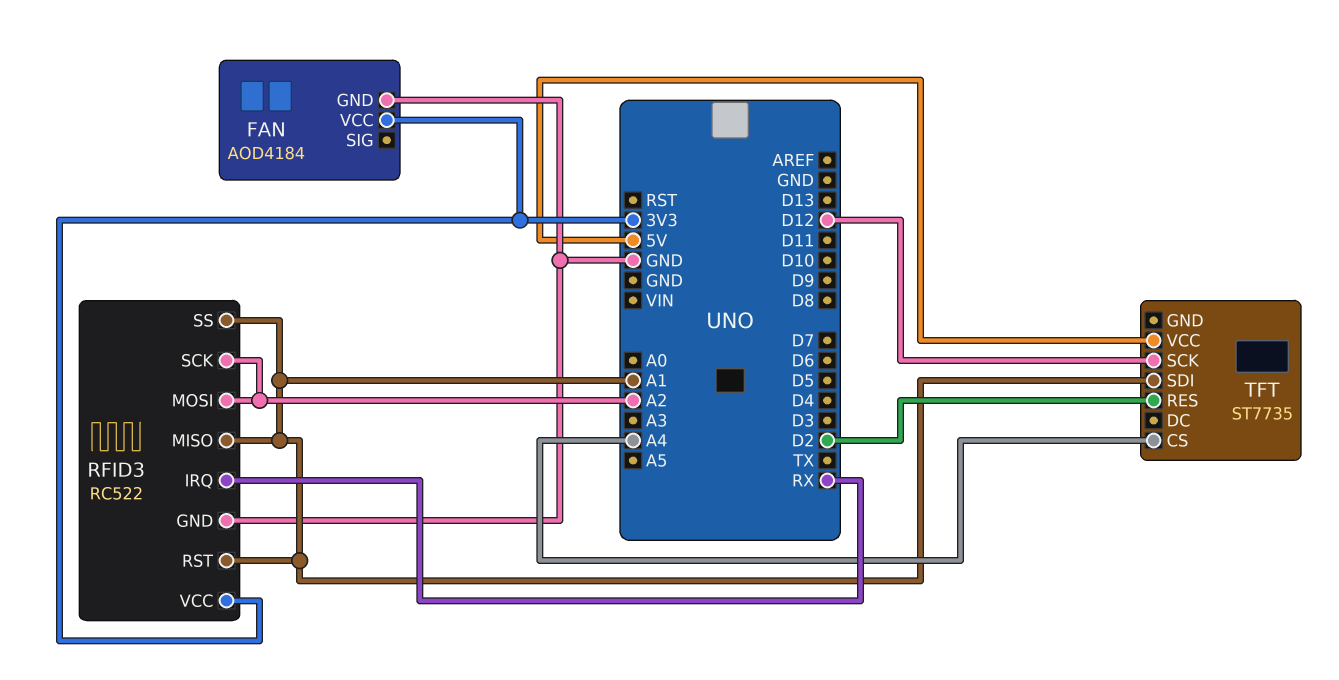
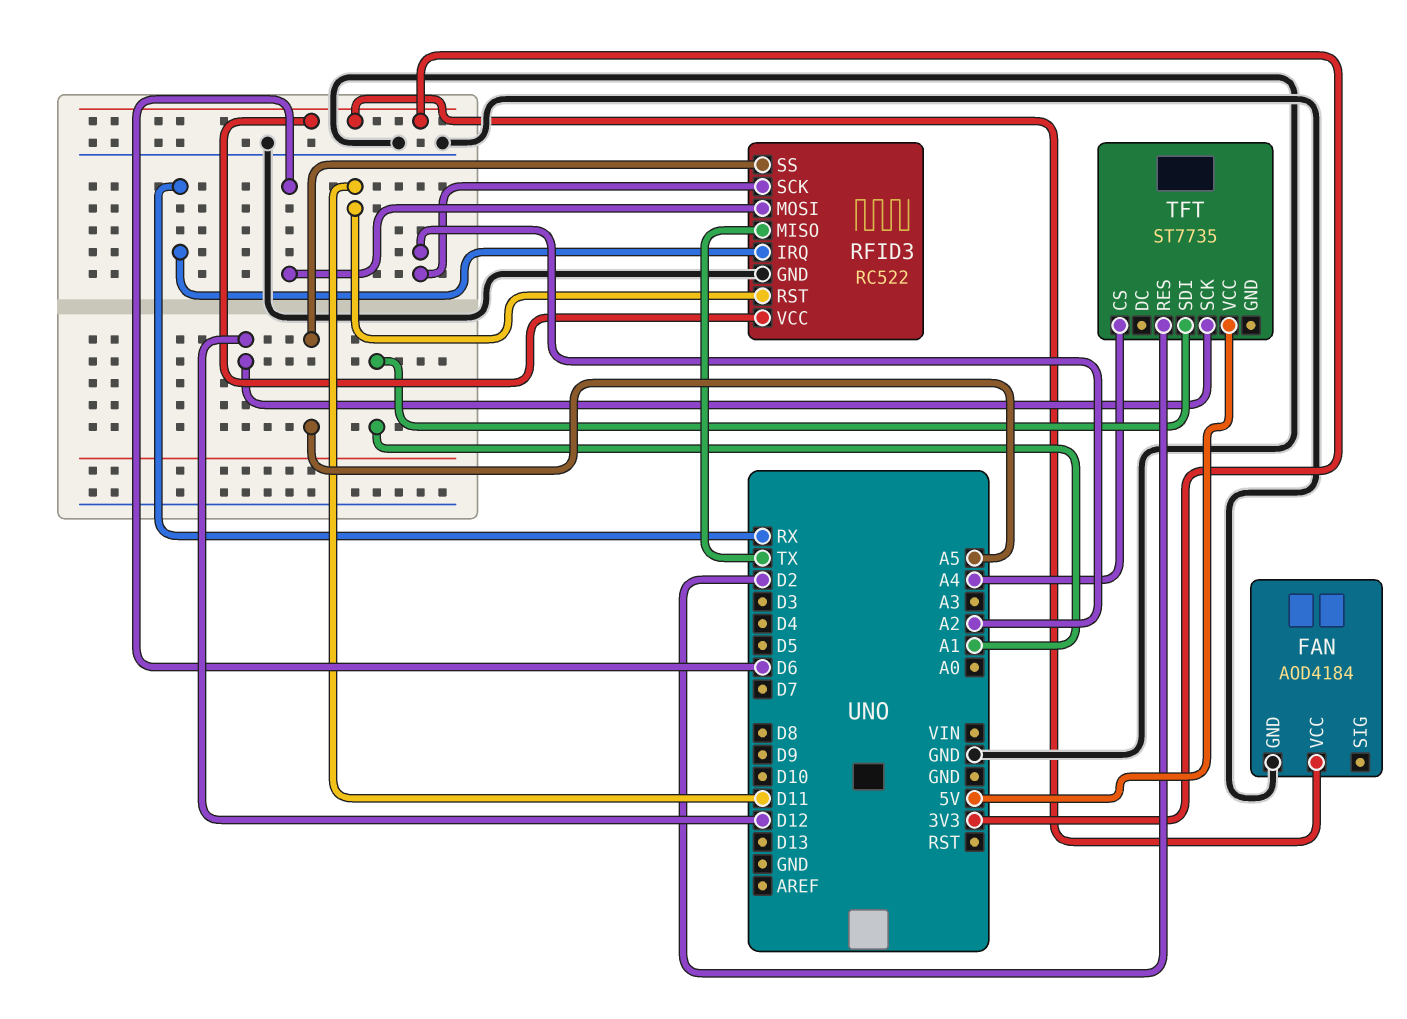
RFID3 pin MISO: A1 -> TX
RFID3 pin MOSI: A2 -> D6
RFID3 pin RST: A1 -> D11
RFID3 pin SS: A1 -> A5

